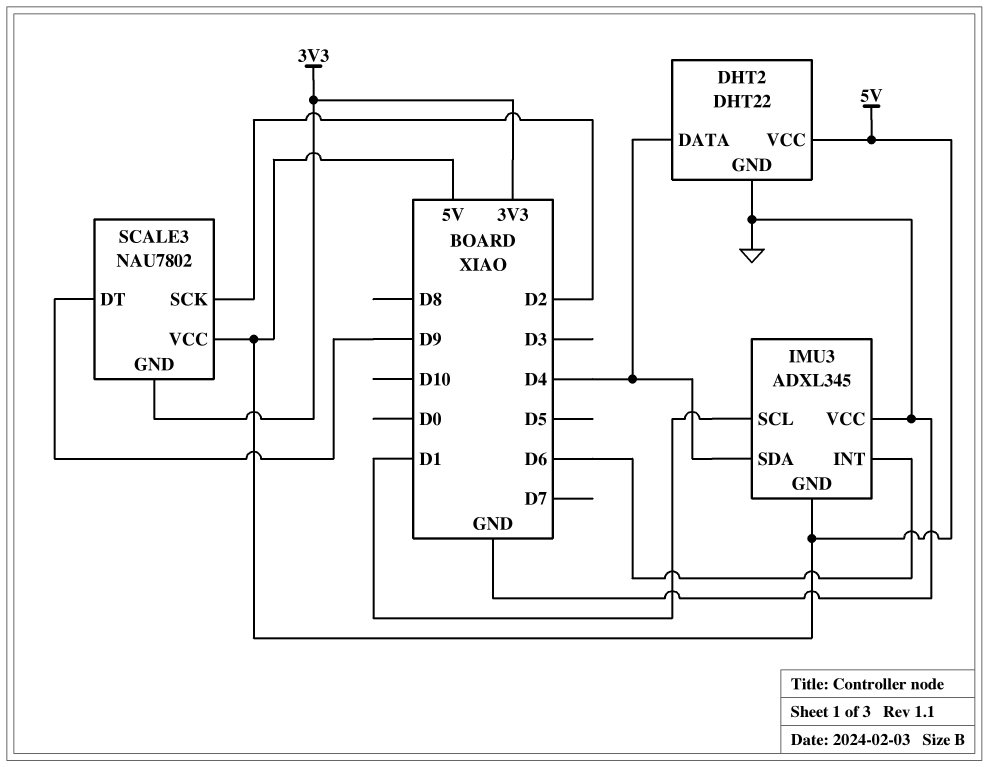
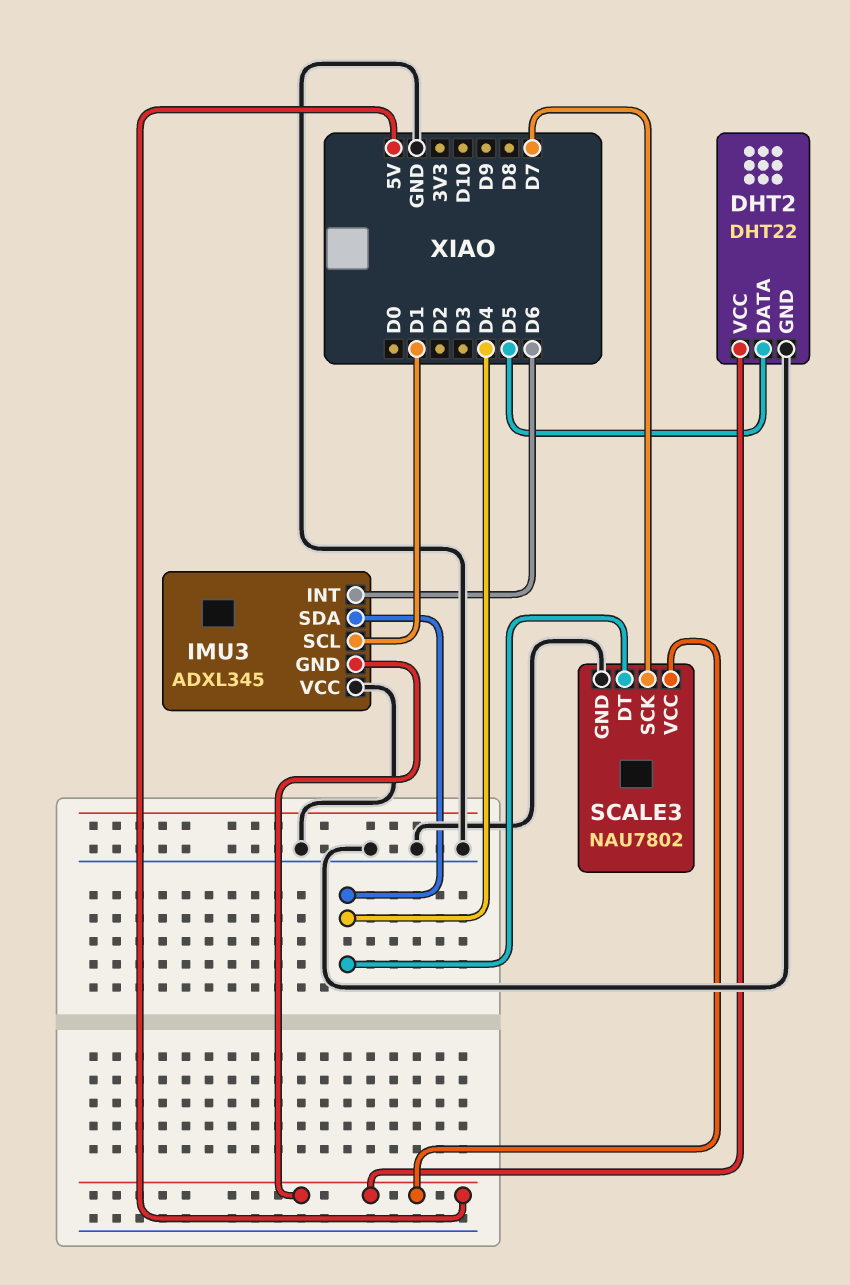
DHT2 pin DATA: D4 -> D5
SCALE3 pin DT: D9 -> D4
SCALE3 pin GND: 3V3 -> GND
SCALE3 pin SCK: D2 -> D7

